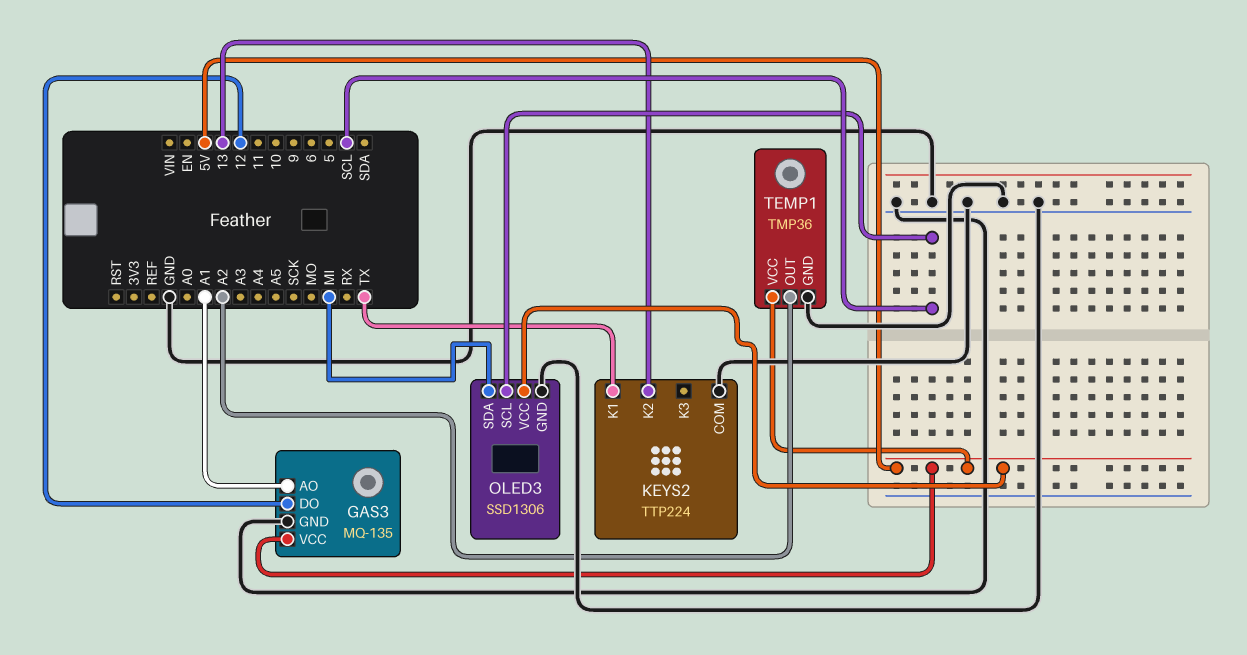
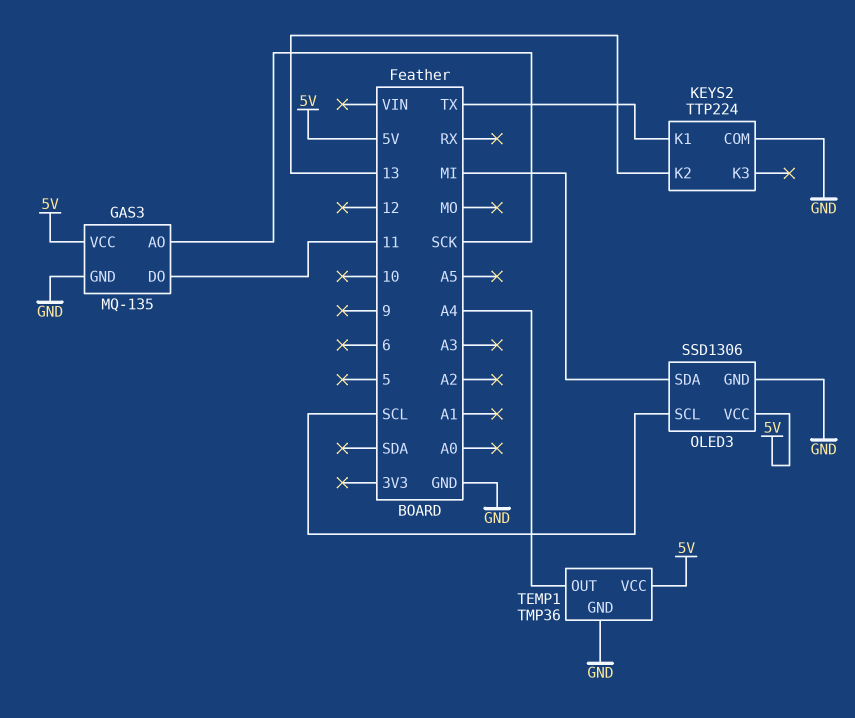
GAS3 pin AO: A1 -> SCK
GAS3 pin DO: 12 -> 11
TEMP1 pin OUT: A2 -> A4

